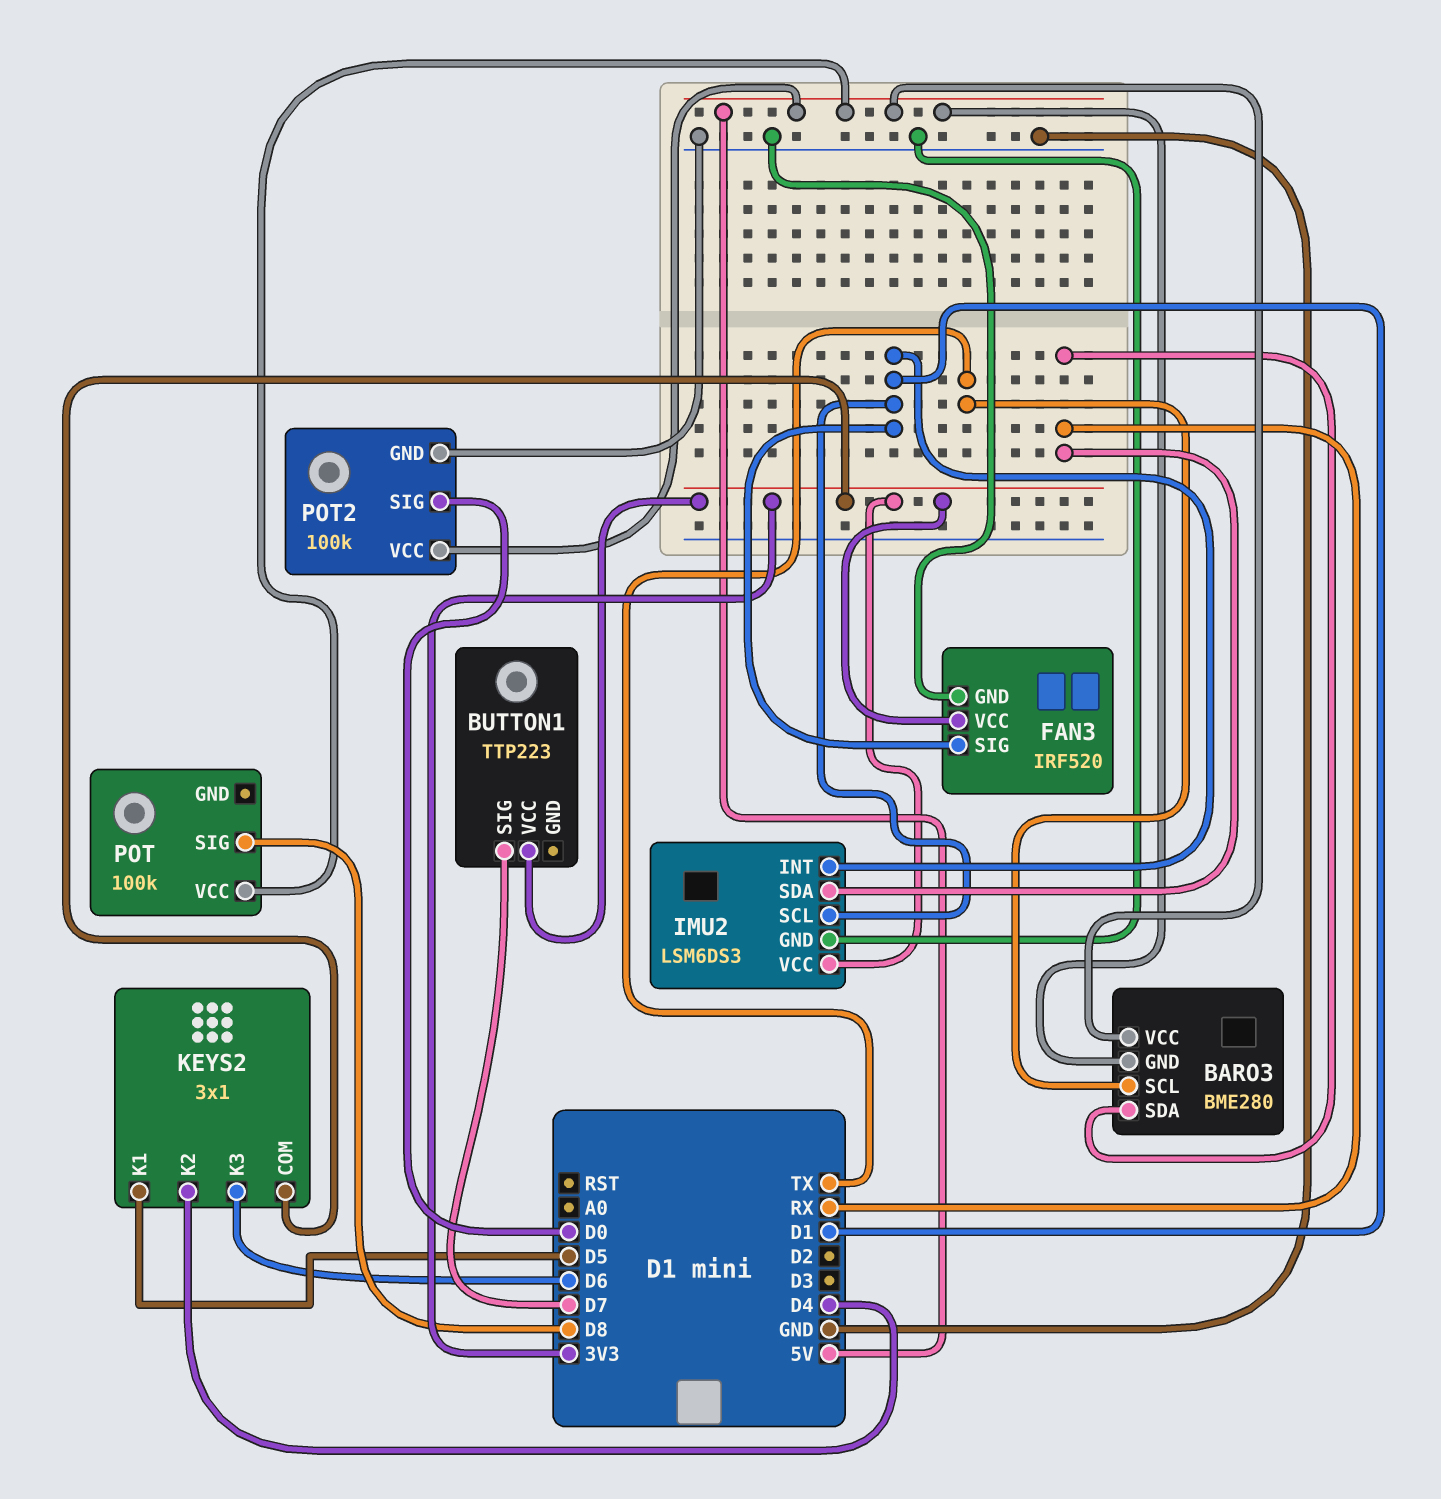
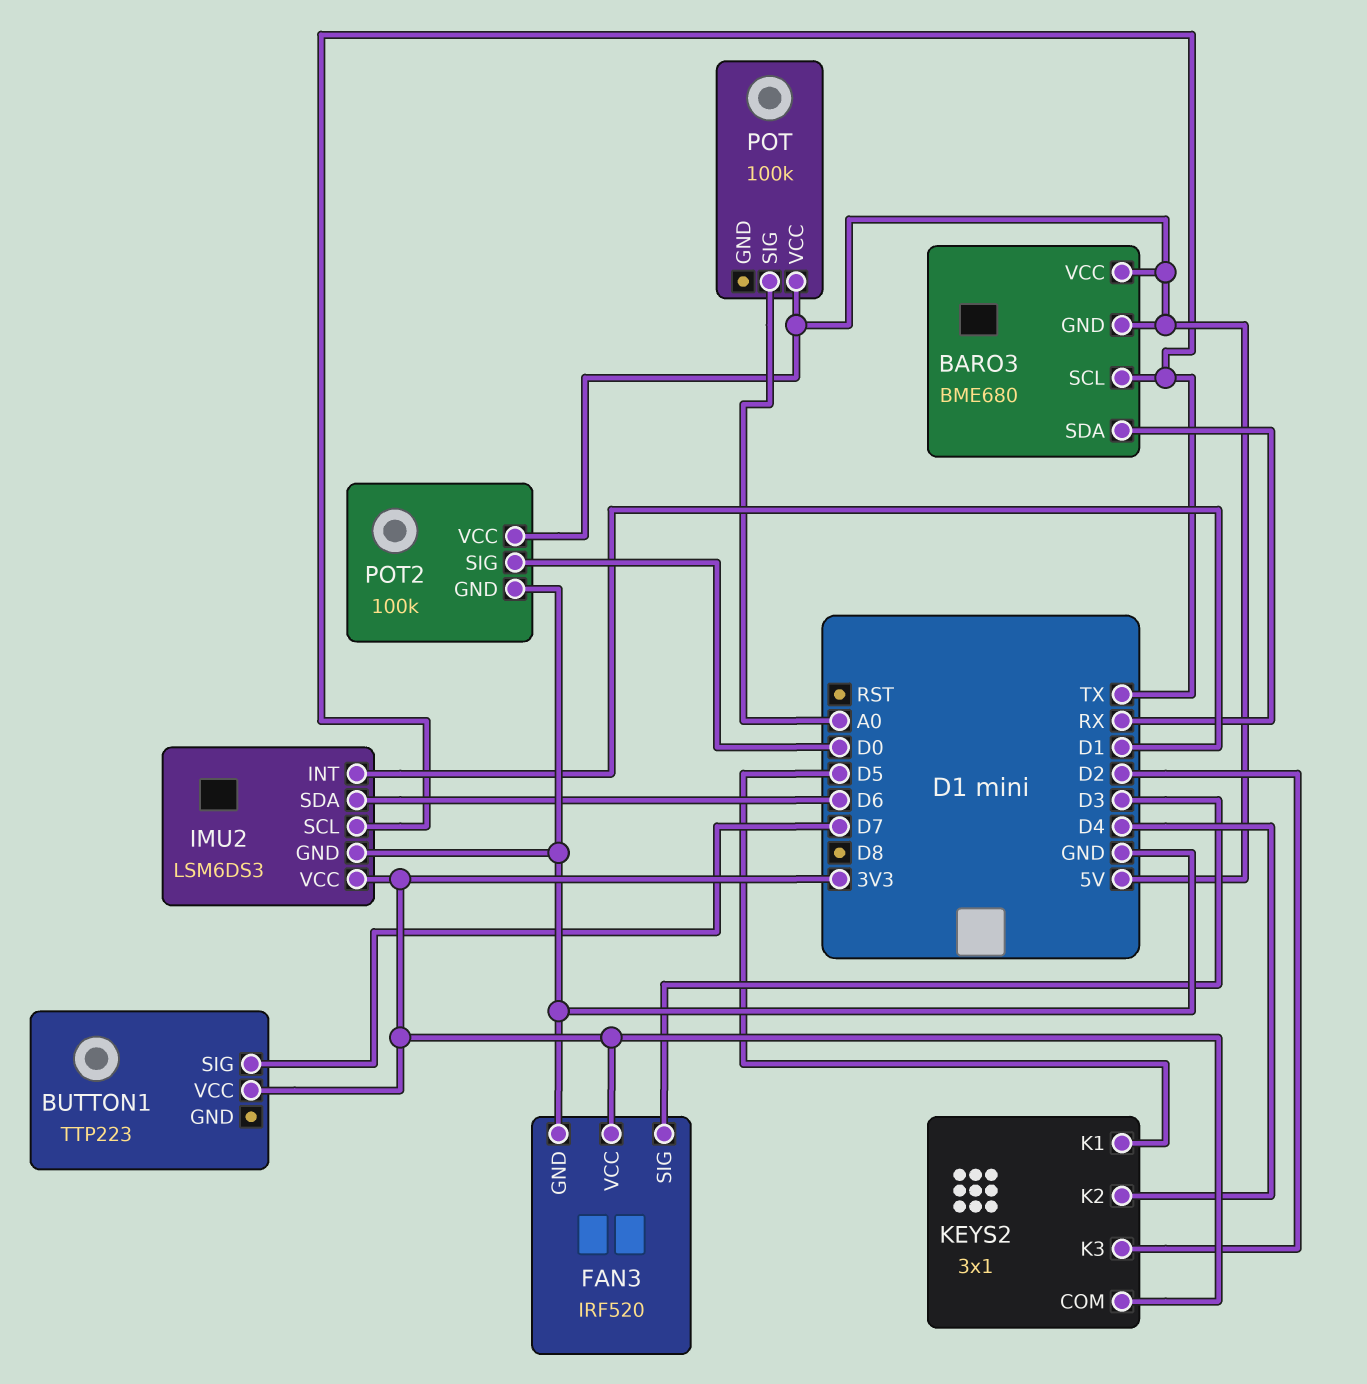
BARO3: BME280 -> BME680
FAN3 pin SIG: D1 -> D3
IMU2 pin SCL: D1 -> TX
IMU2 pin SDA: RX -> D6
KEYS2 pin K3: D6 -> D2
POT pin SIG: D8 -> A0

